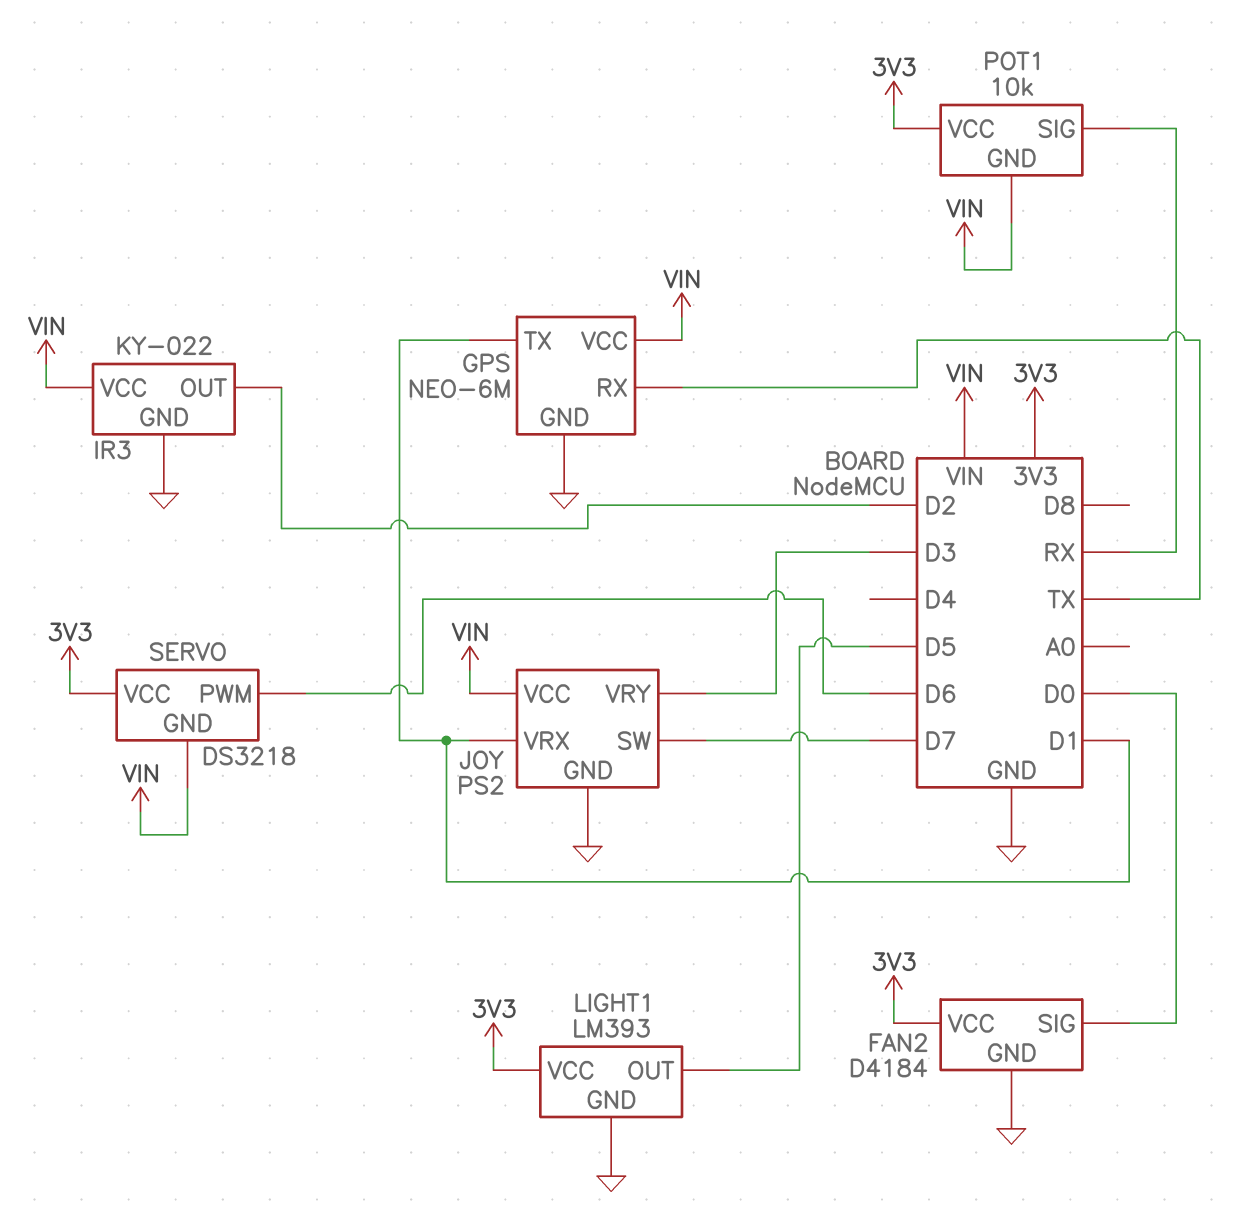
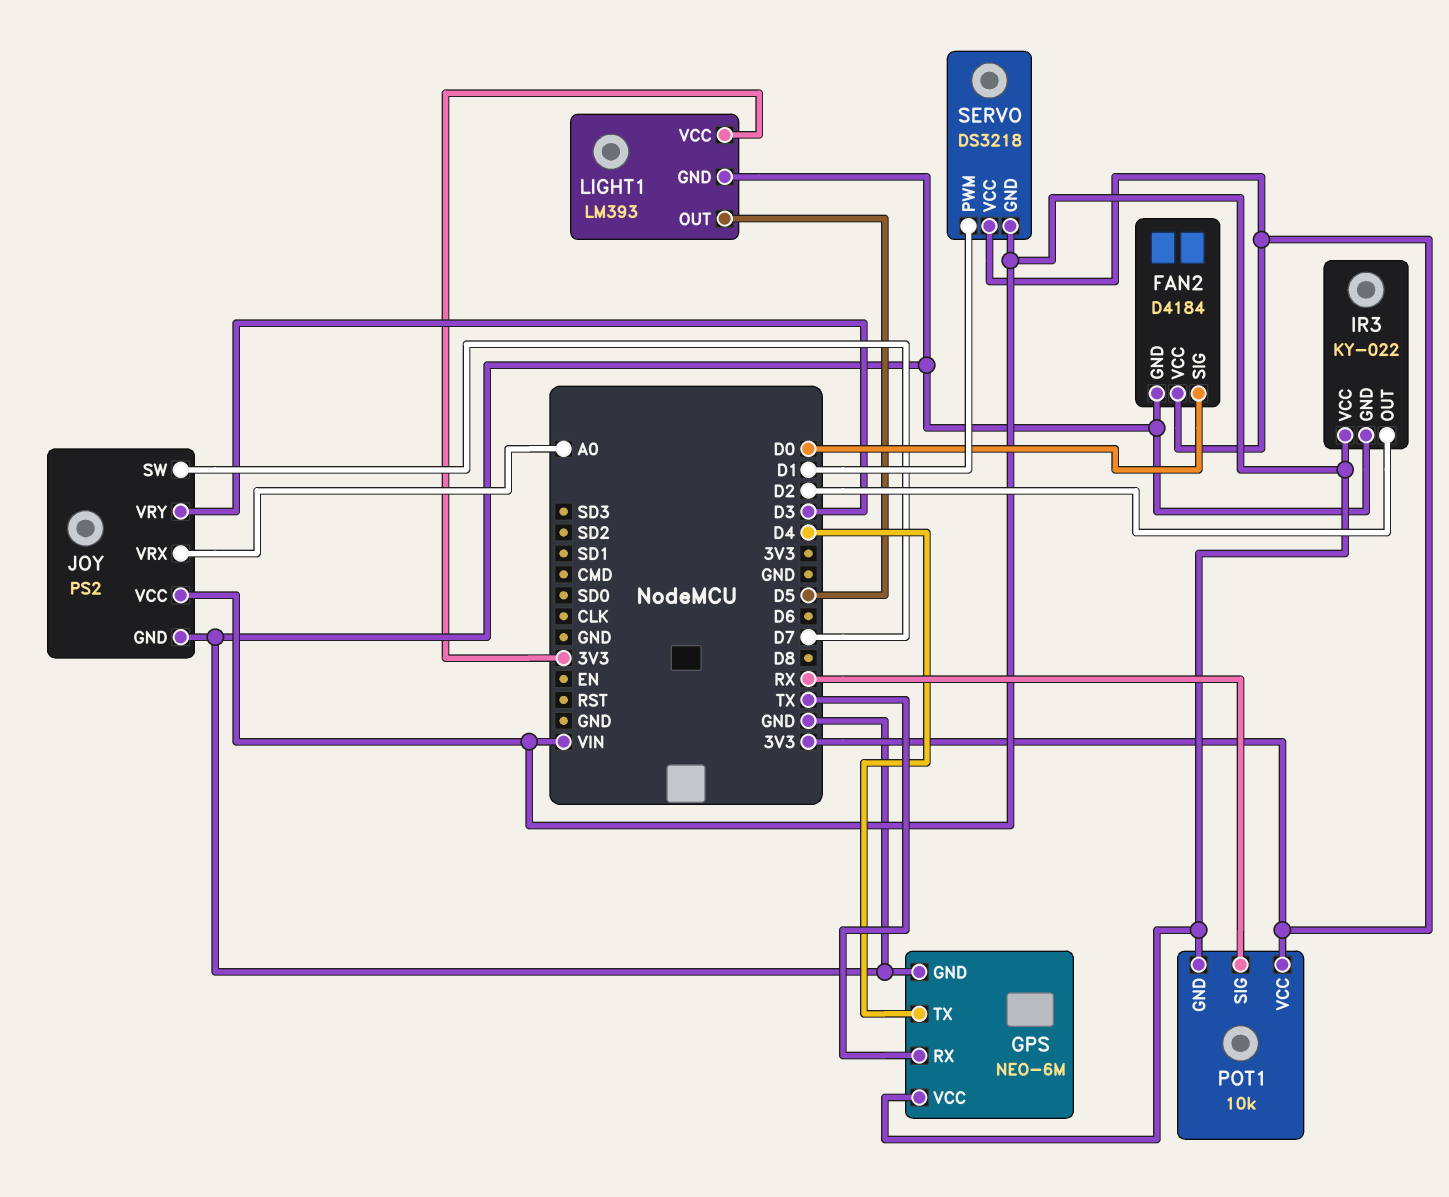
GPS pin TX: D1 -> D4
JOY pin VRX: D1 -> A0
SERVO pin PWM: D6 -> D1

